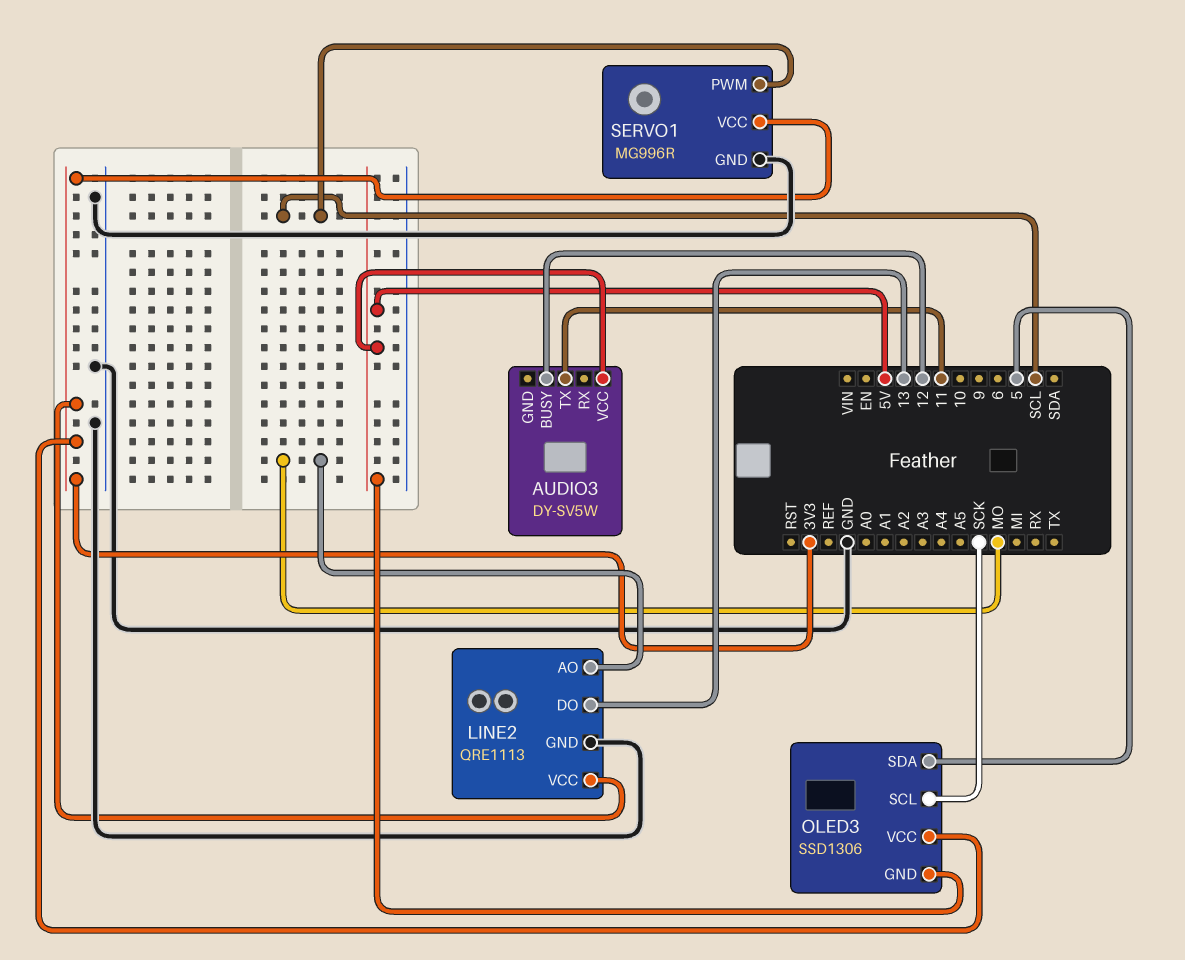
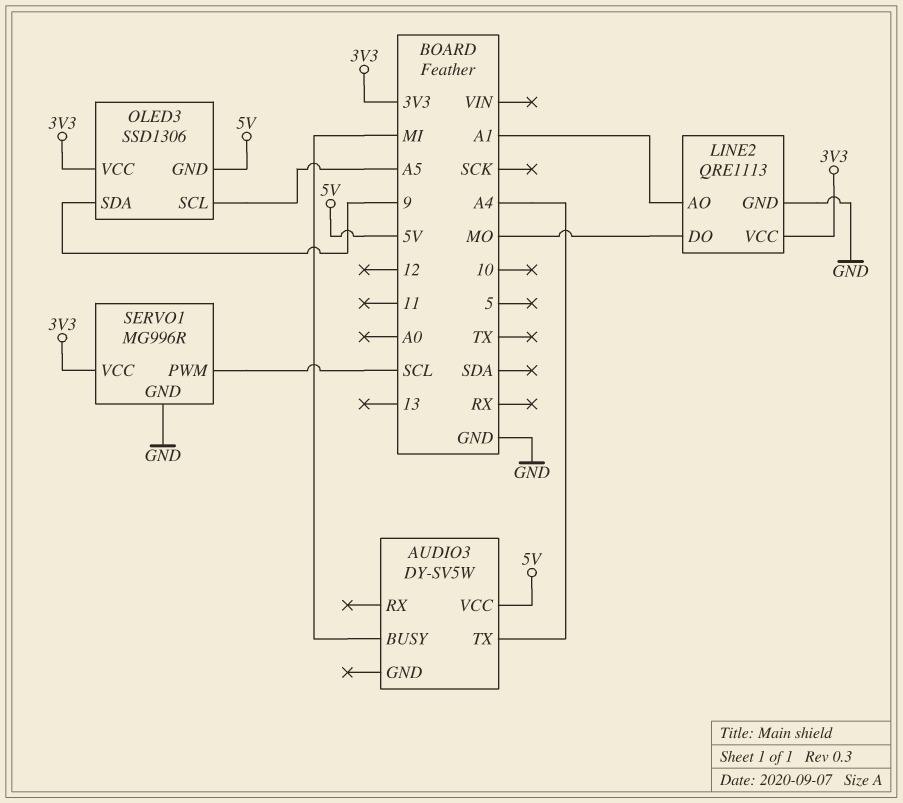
AUDIO3 pin BUSY: 12 -> MI
AUDIO3 pin TX: 11 -> A4
LINE2 pin AO: MO -> A1
LINE2 pin DO: 13 -> MO
OLED3 pin SCL: SCK -> A5
OLED3 pin SDA: 5 -> 9

